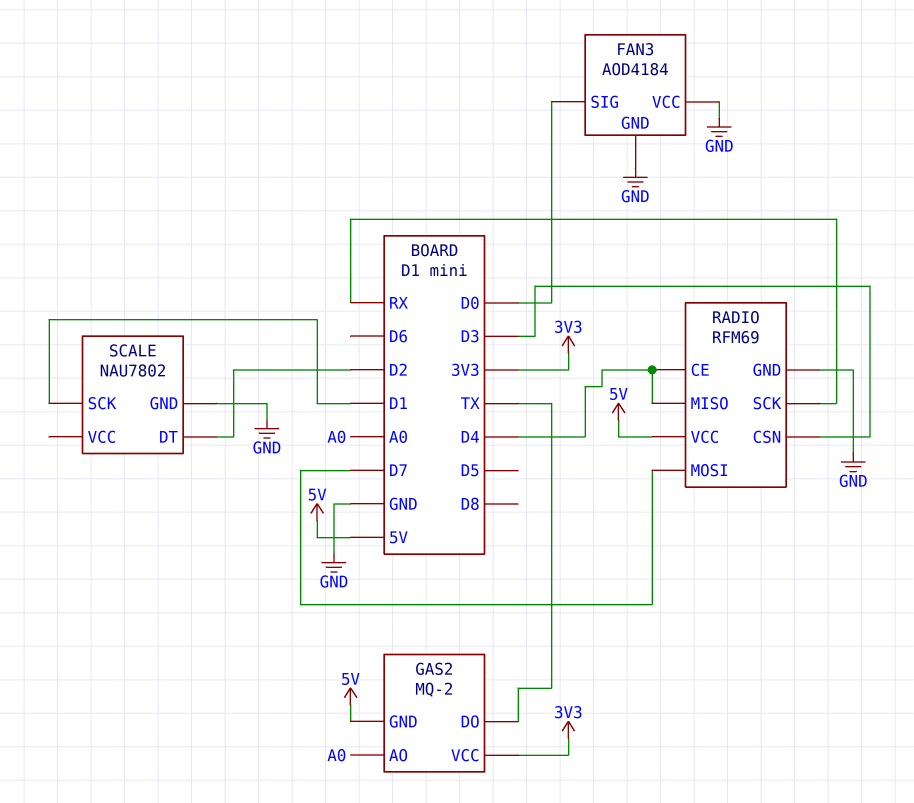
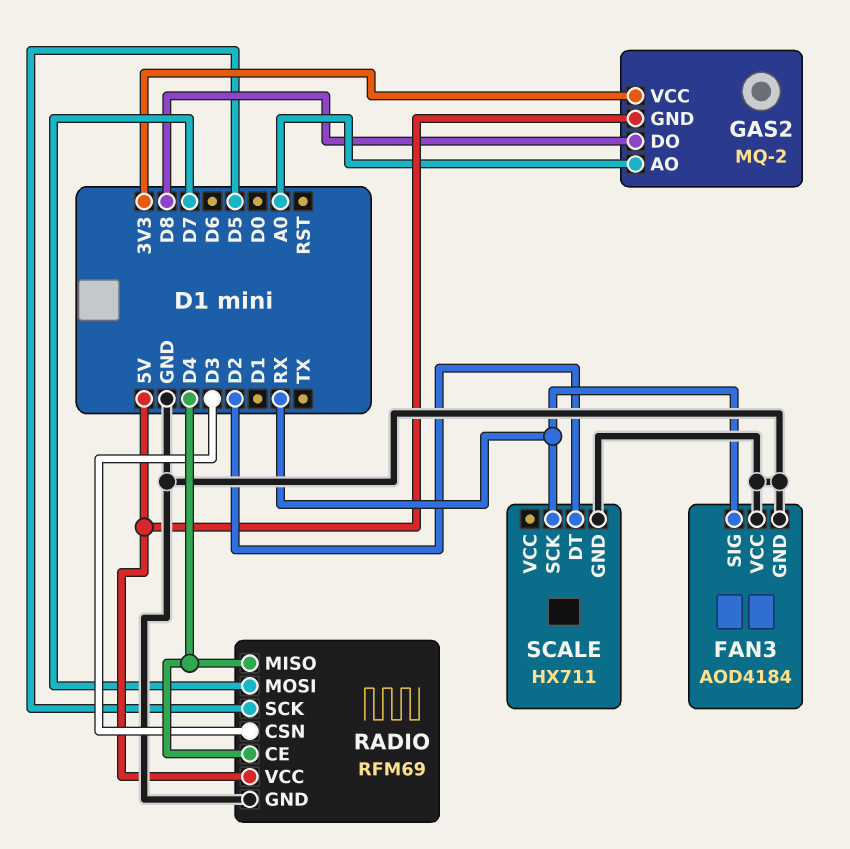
FAN3 pin SIG: D0 -> RX
GAS2 pin DO: TX -> D8
RADIO pin SCK: RX -> D5
SCALE: NAU7802 -> HX711
SCALE pin SCK: D1 -> RX

